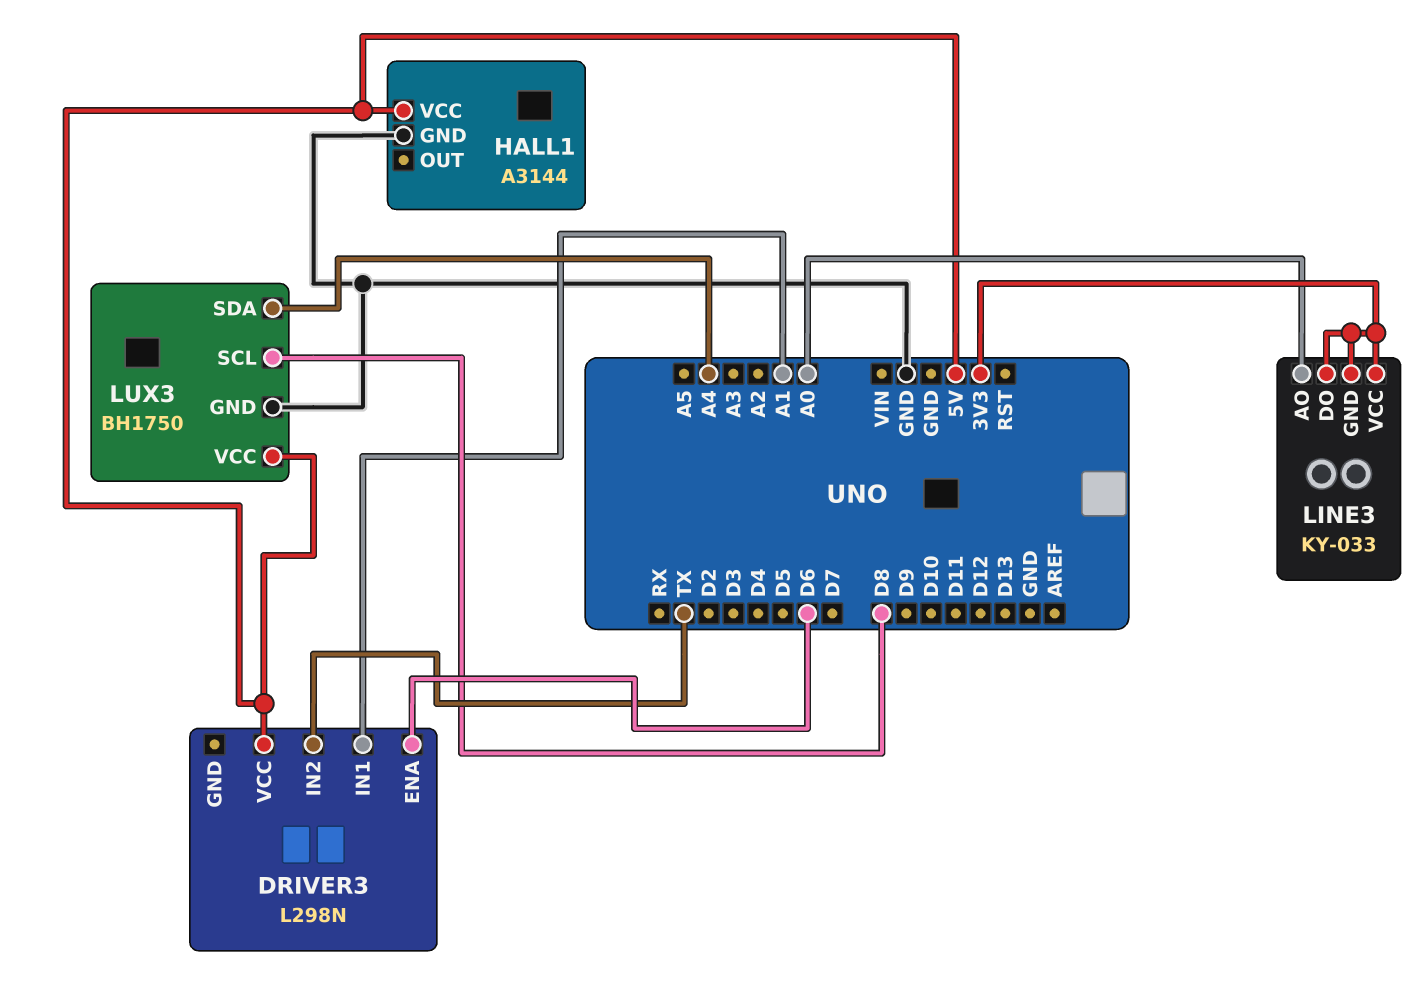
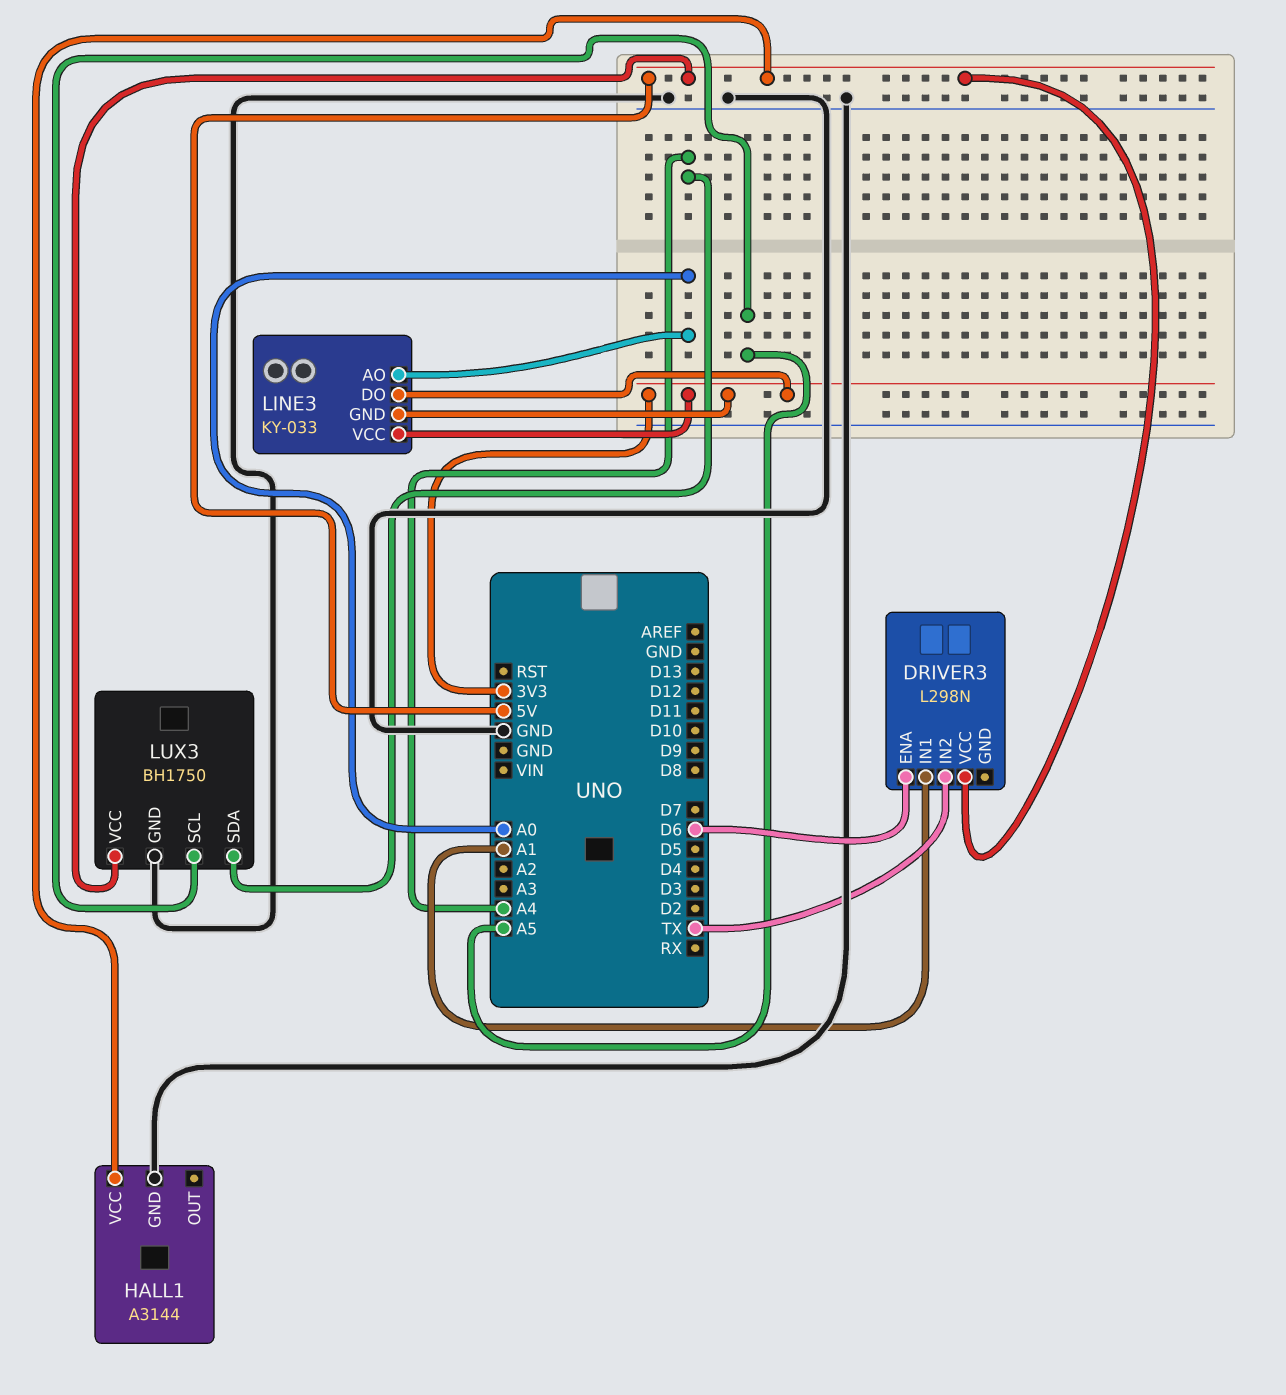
LUX3 pin SCL: D8 -> A5

